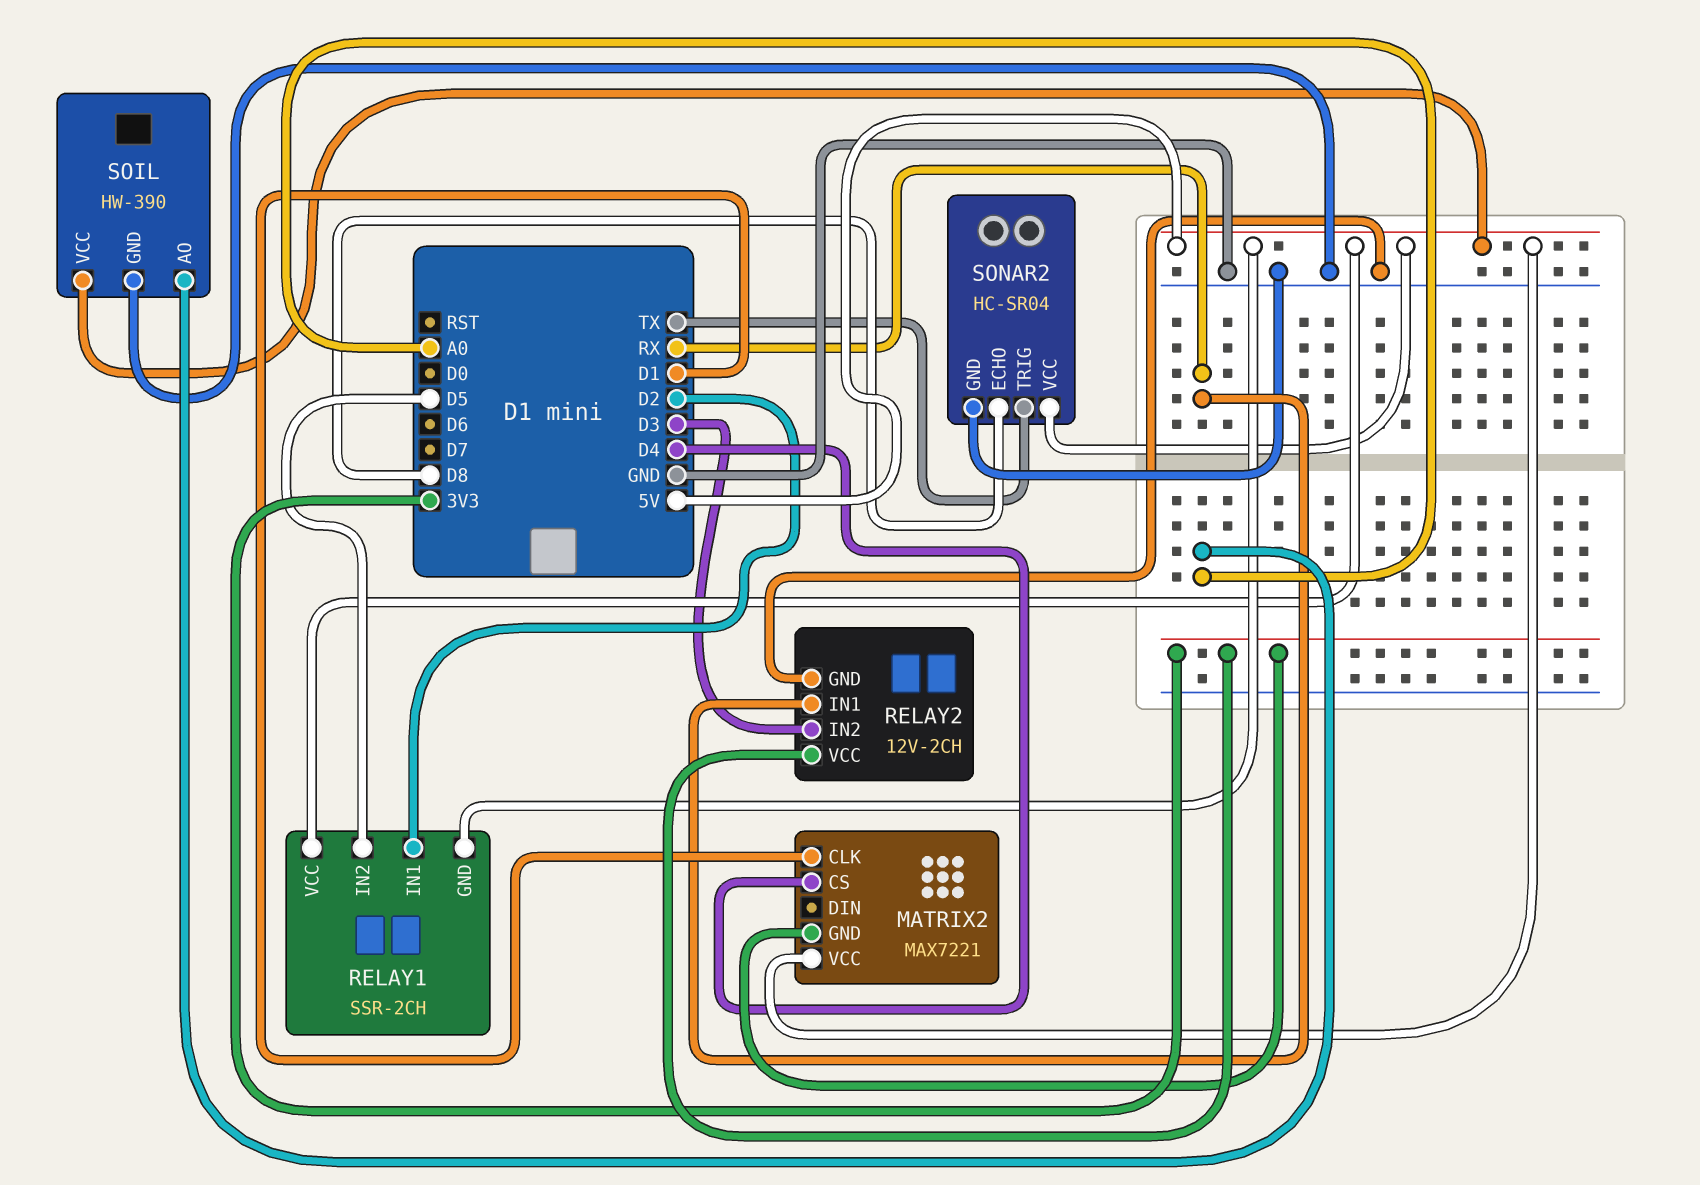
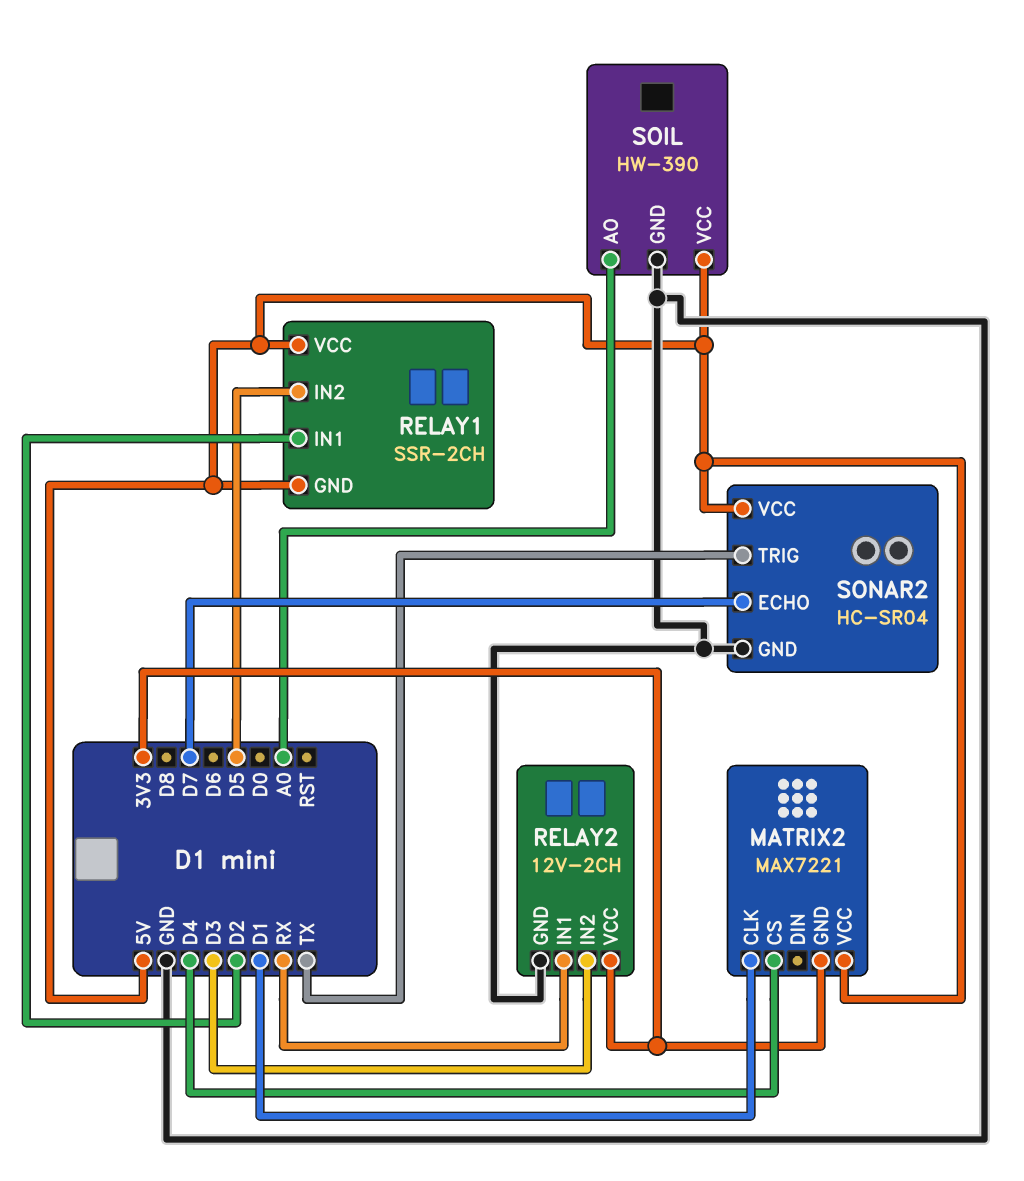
SONAR2 pin ECHO: D8 -> D7

